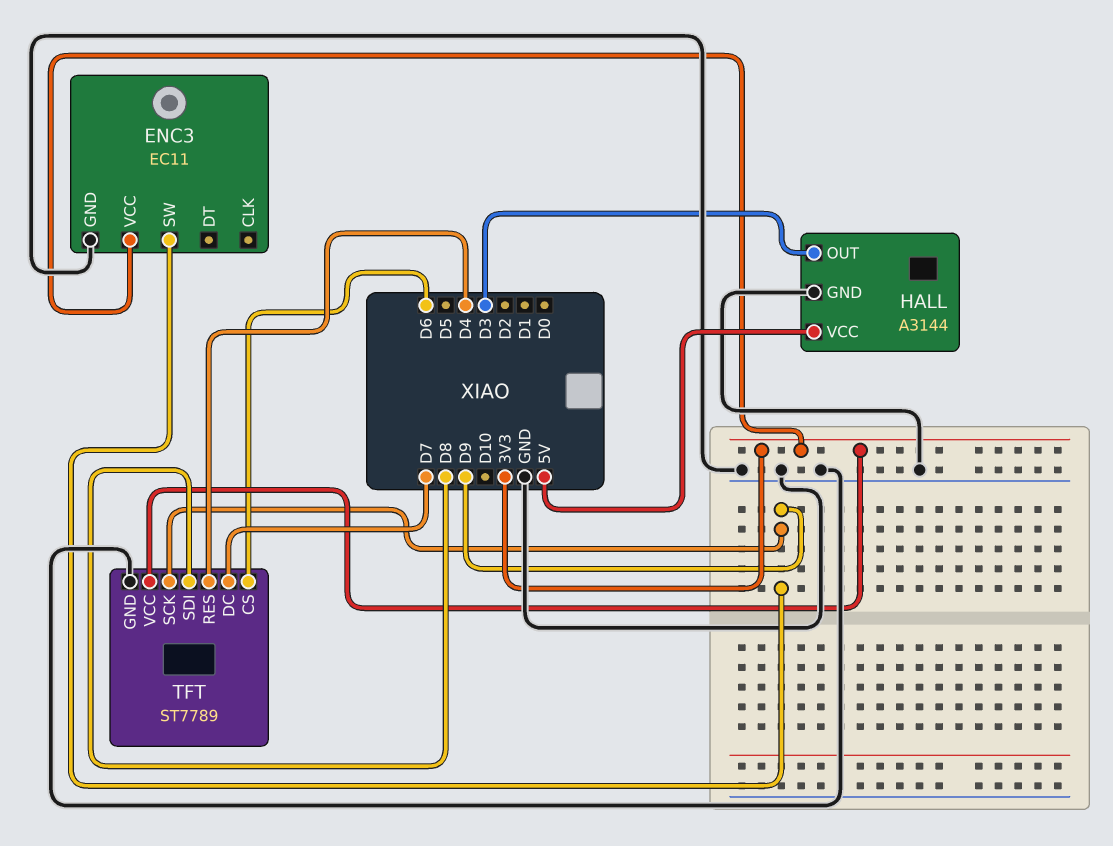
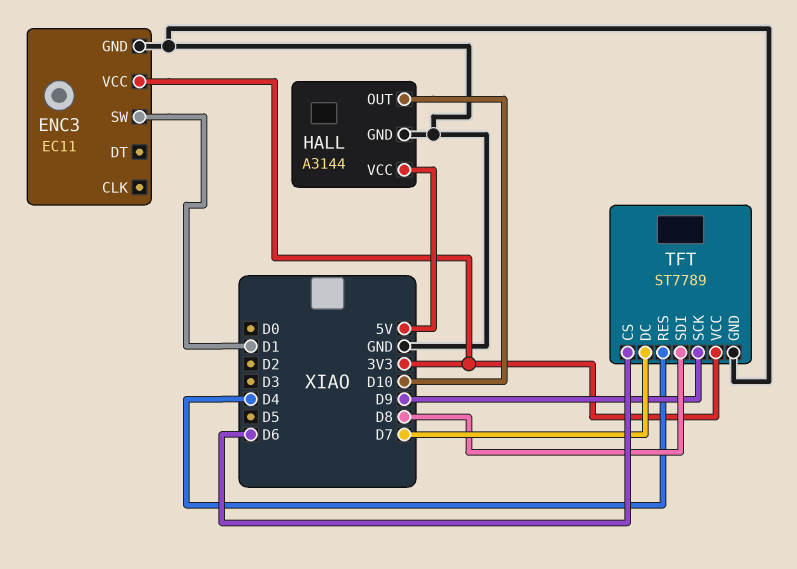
ENC3 pin SW: D9 -> D1
HALL pin OUT: D3 -> D10

